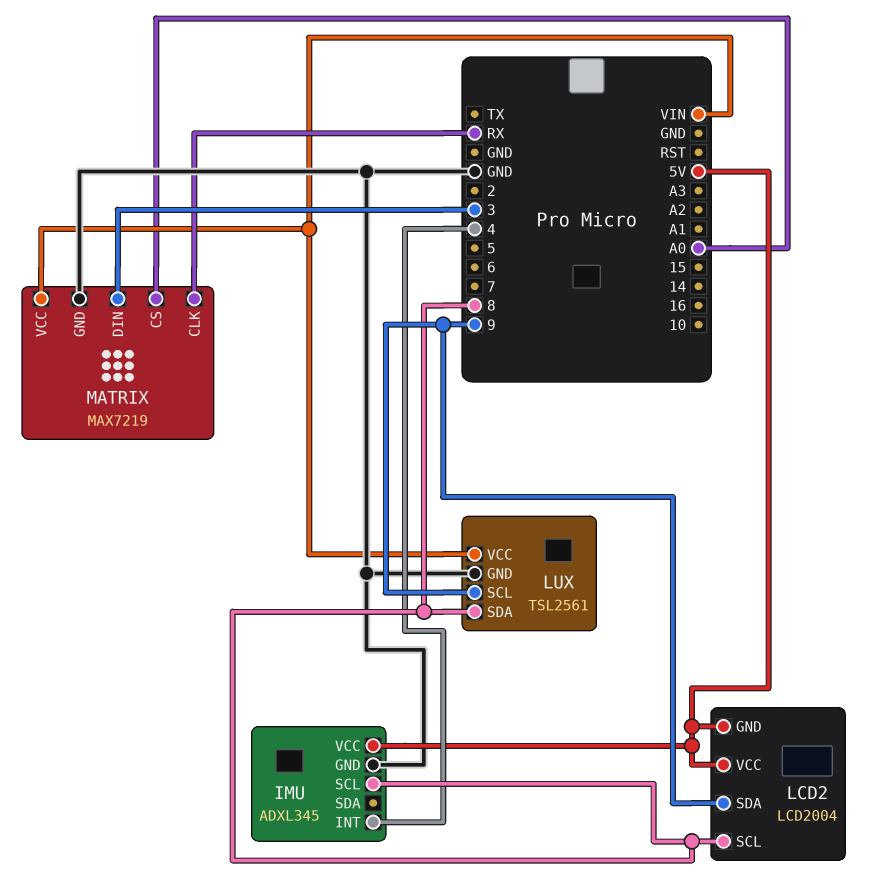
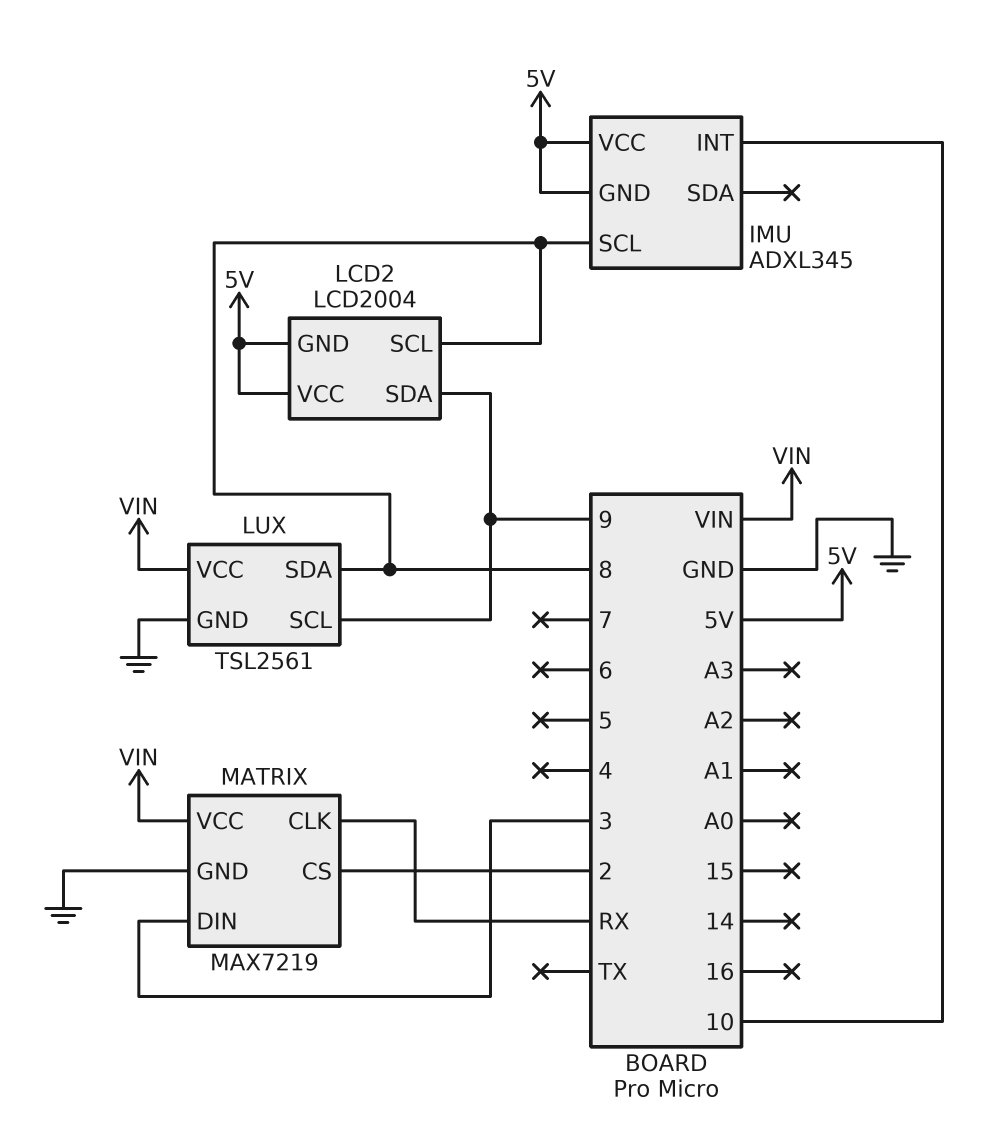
IMU pin GND: GND -> 5V
IMU pin INT: 4 -> 10
MATRIX pin CS: A0 -> 2

